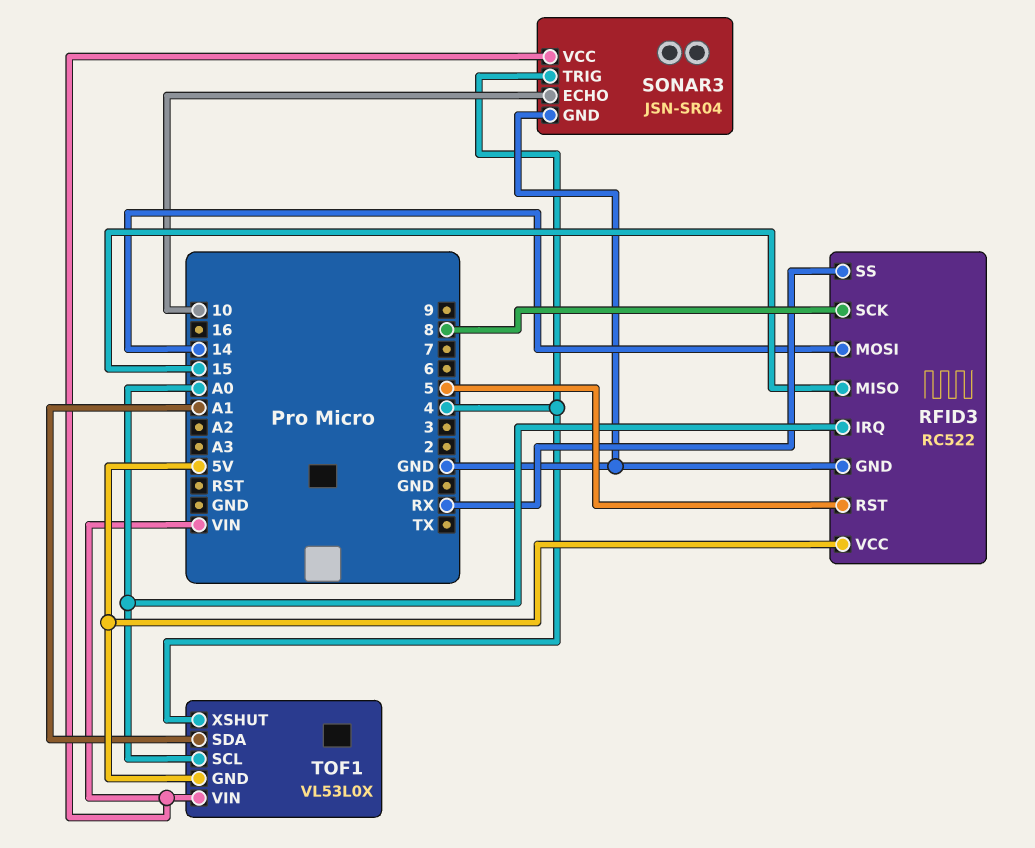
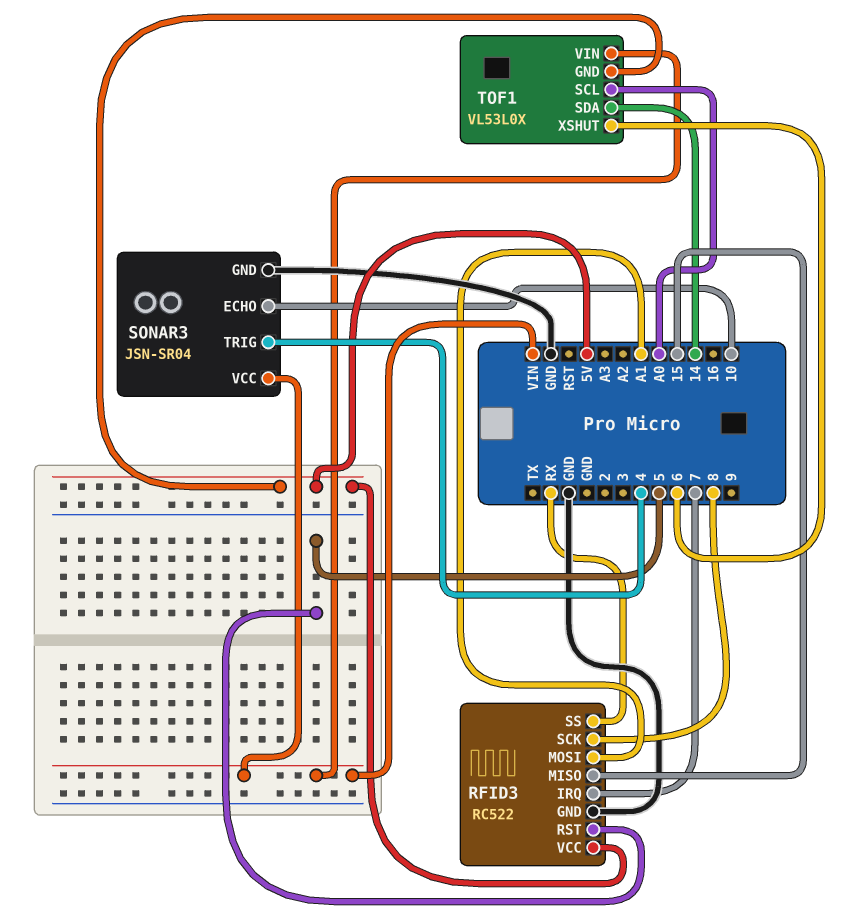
RFID3 pin IRQ: A0 -> 7
RFID3 pin MOSI: 14 -> A1
TOF1 pin SDA: A1 -> 14
TOF1 pin XSHUT: 4 -> 6

